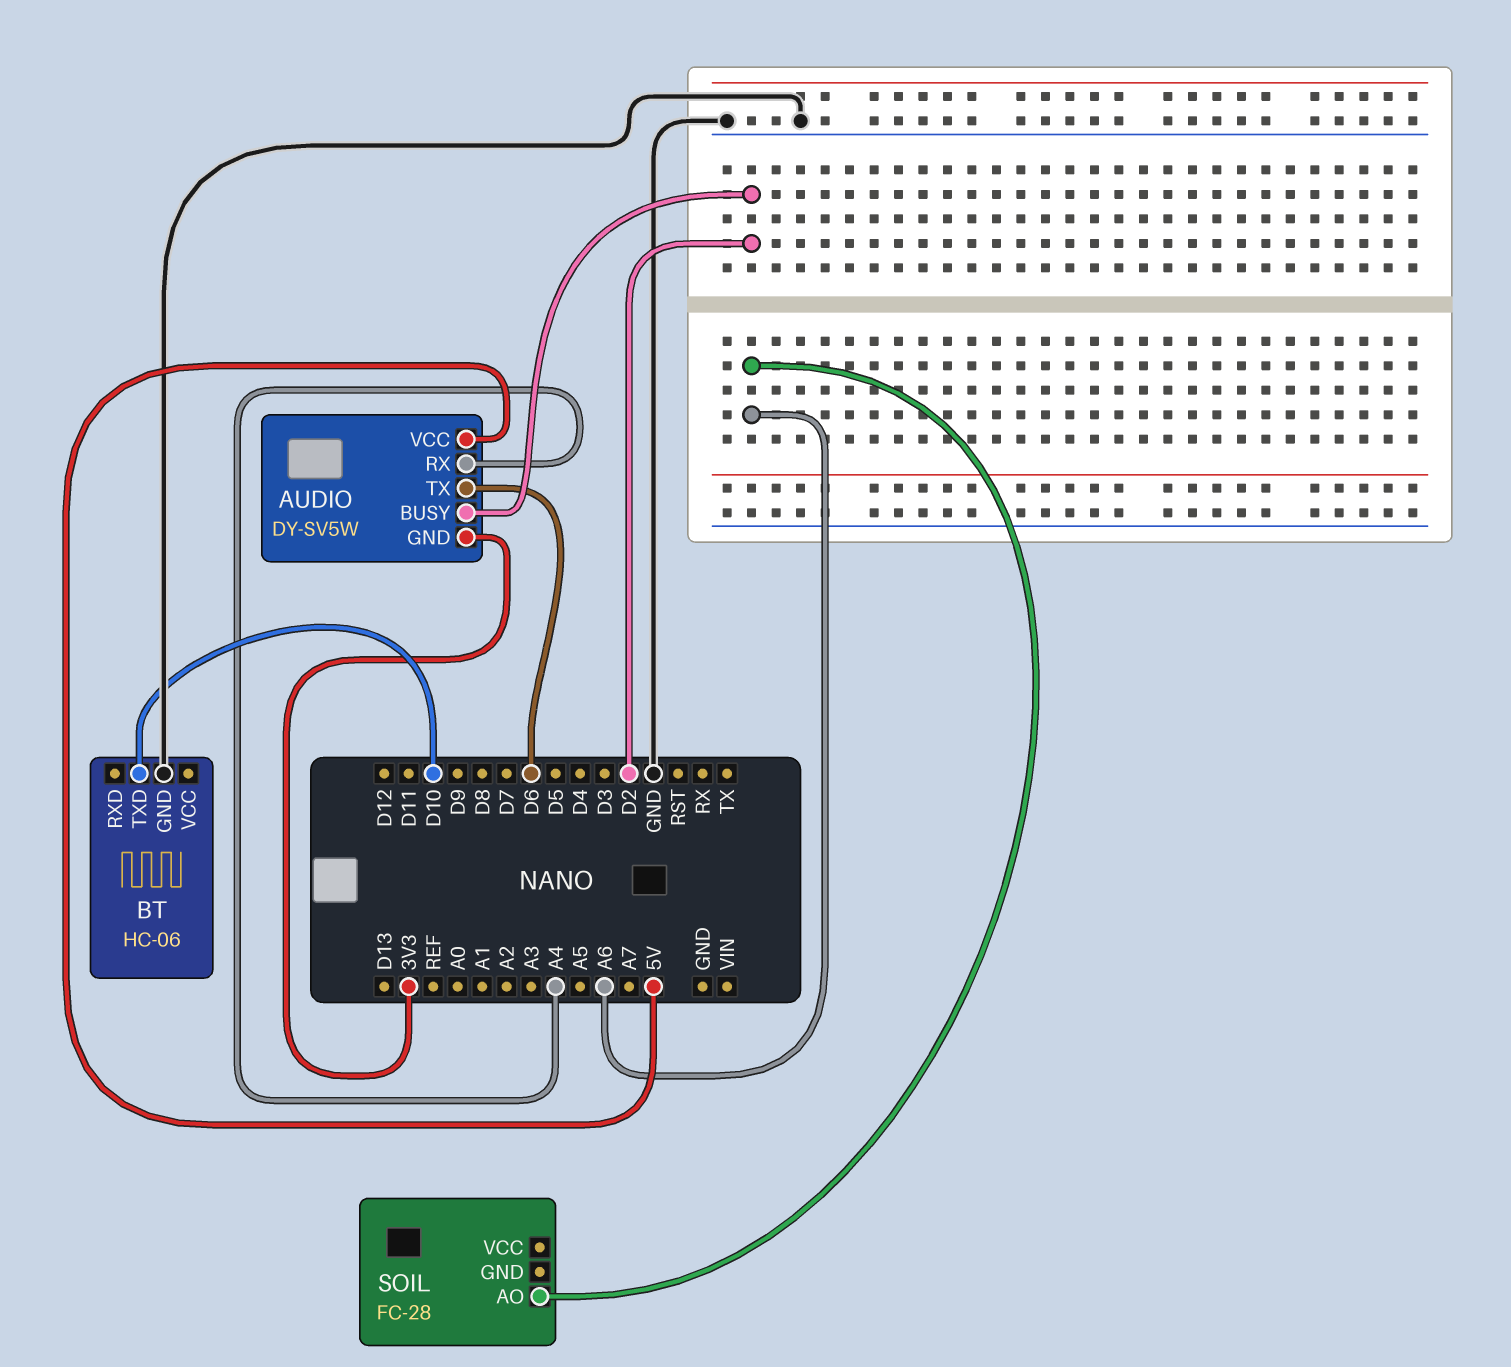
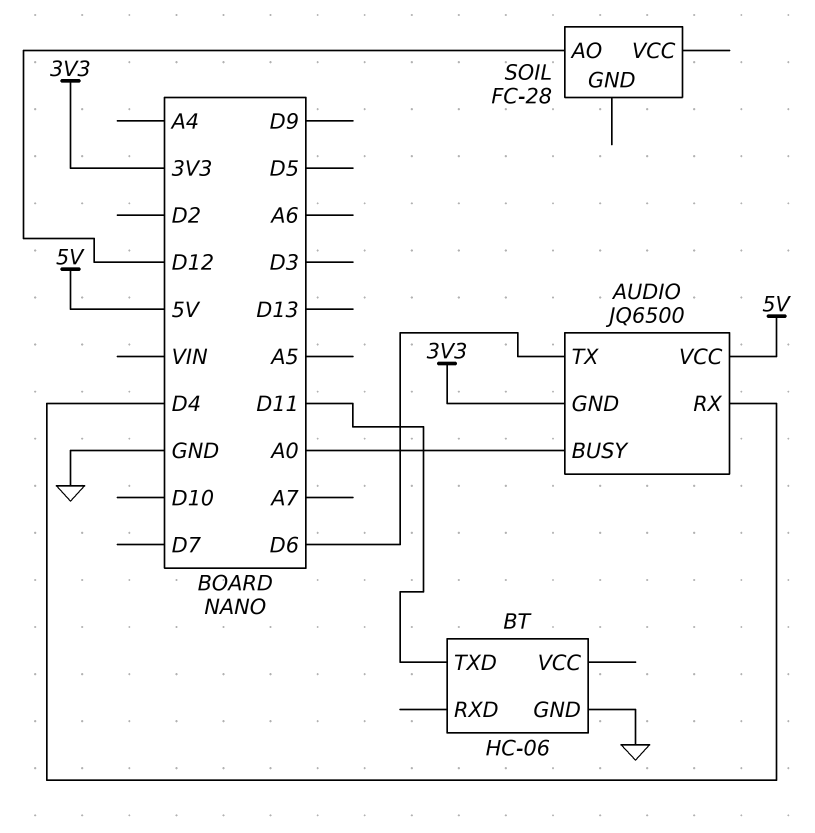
AUDIO: DY-SV5W -> JQ6500
AUDIO pin BUSY: D2 -> A0
AUDIO pin RX: A4 -> D4
BT pin TXD: D10 -> D11
SOIL pin AO: A6 -> D12

